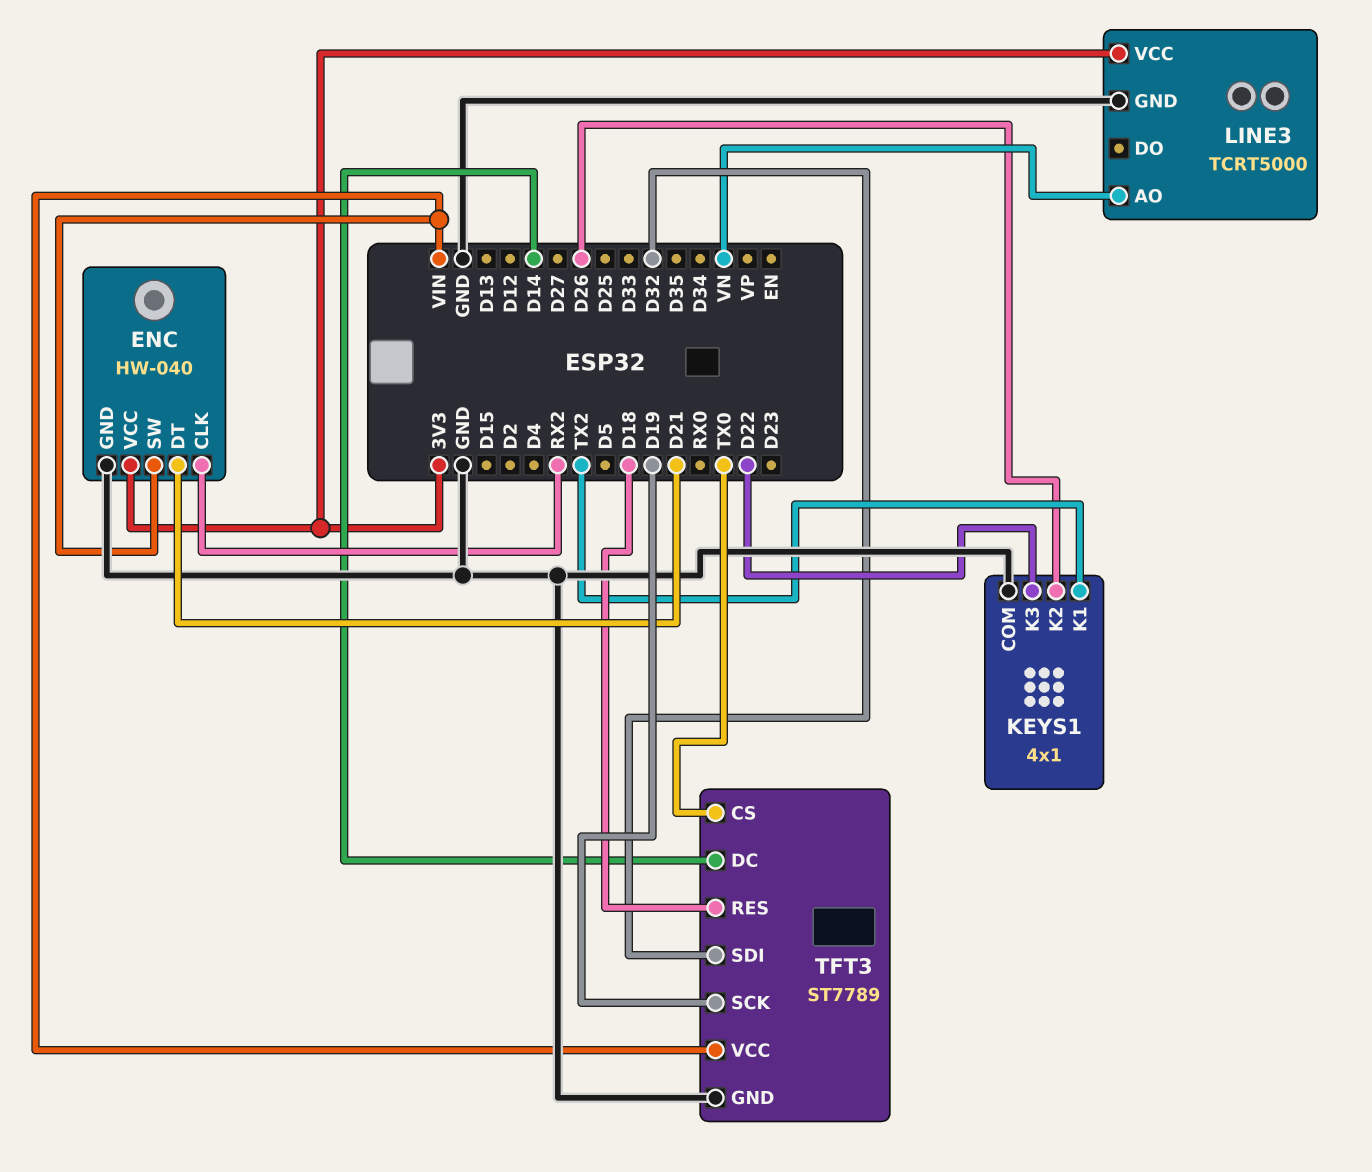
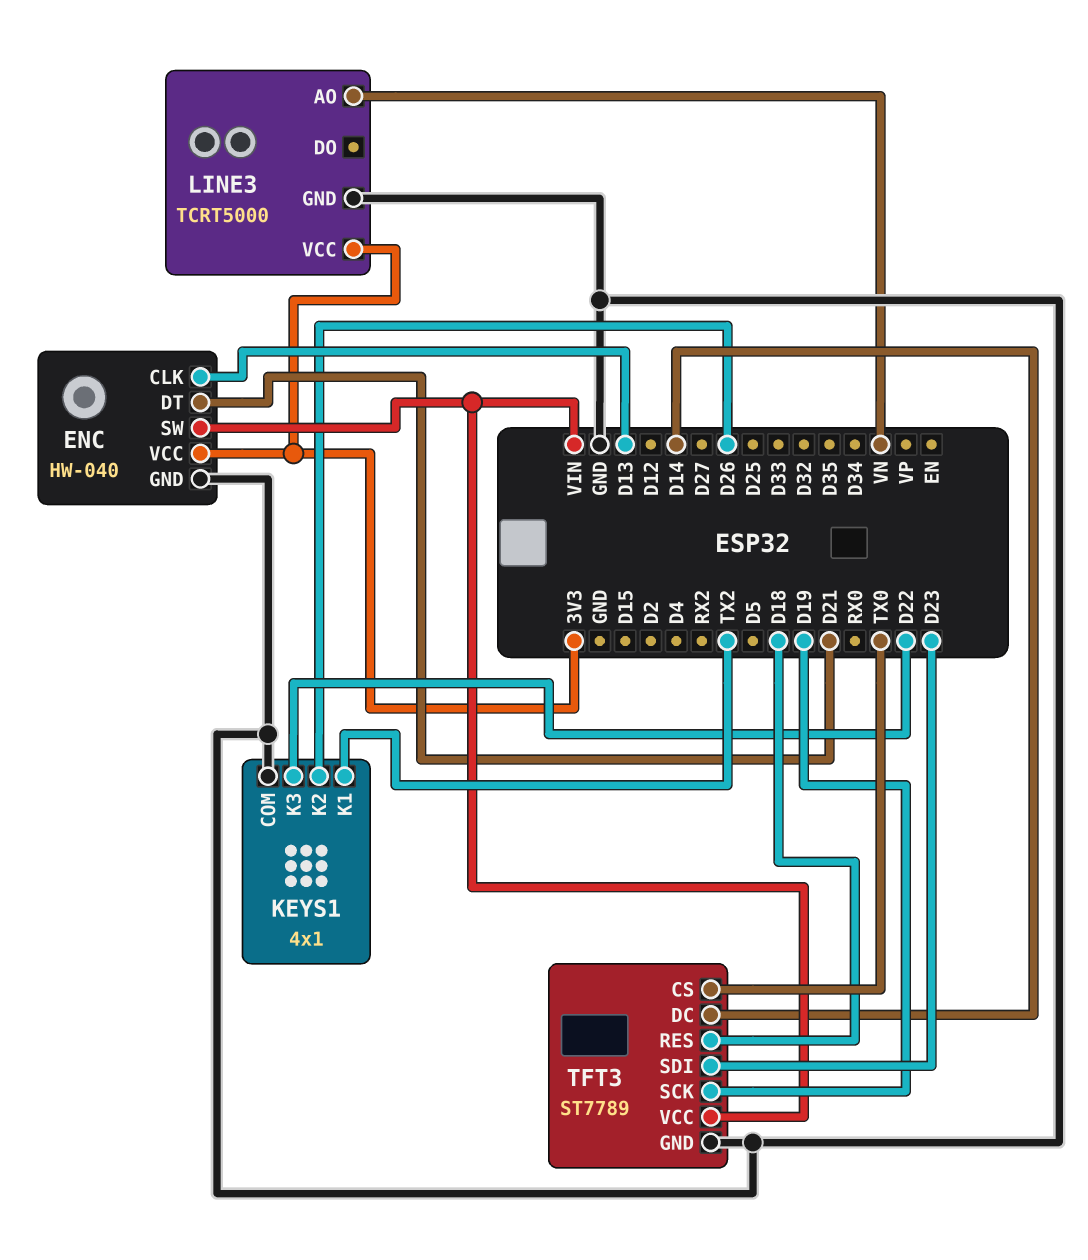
ENC pin CLK: RX2 -> D13
TFT3 pin SDI: D32 -> D23

